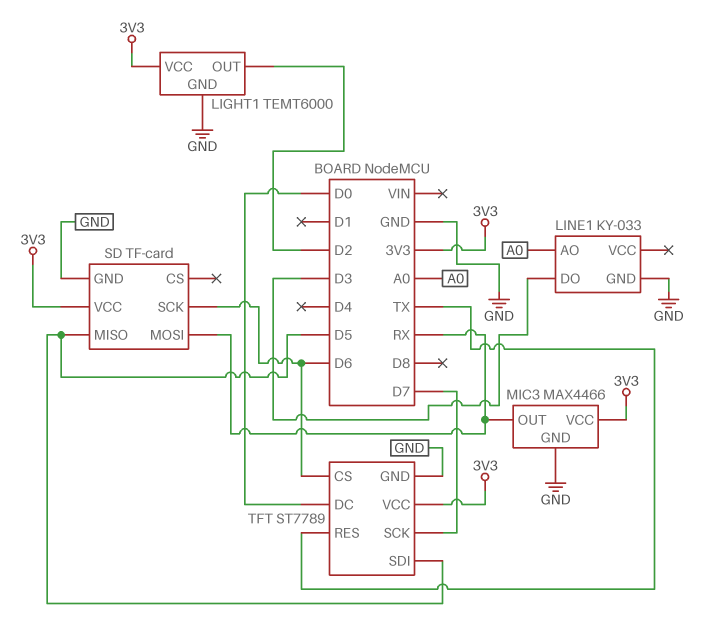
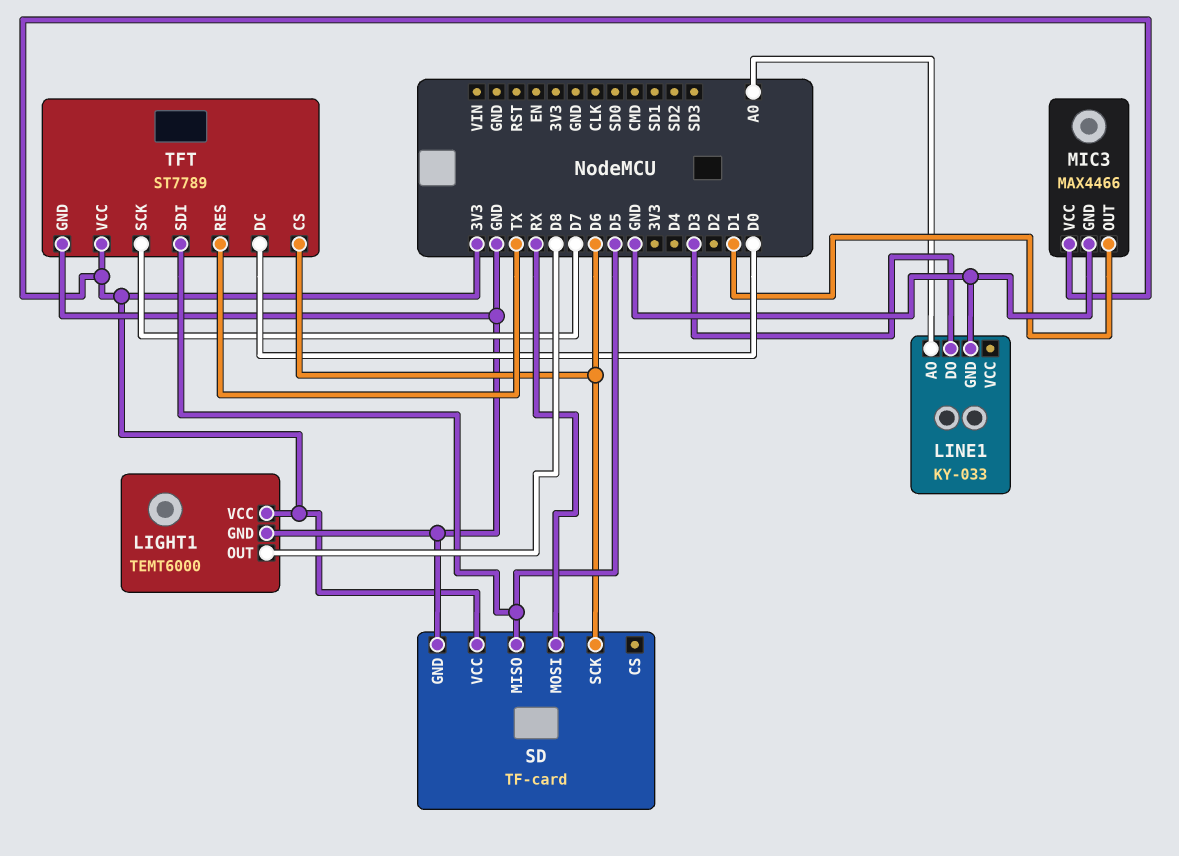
LIGHT1 pin OUT: D2 -> D8
MIC3 pin OUT: RX -> D1

